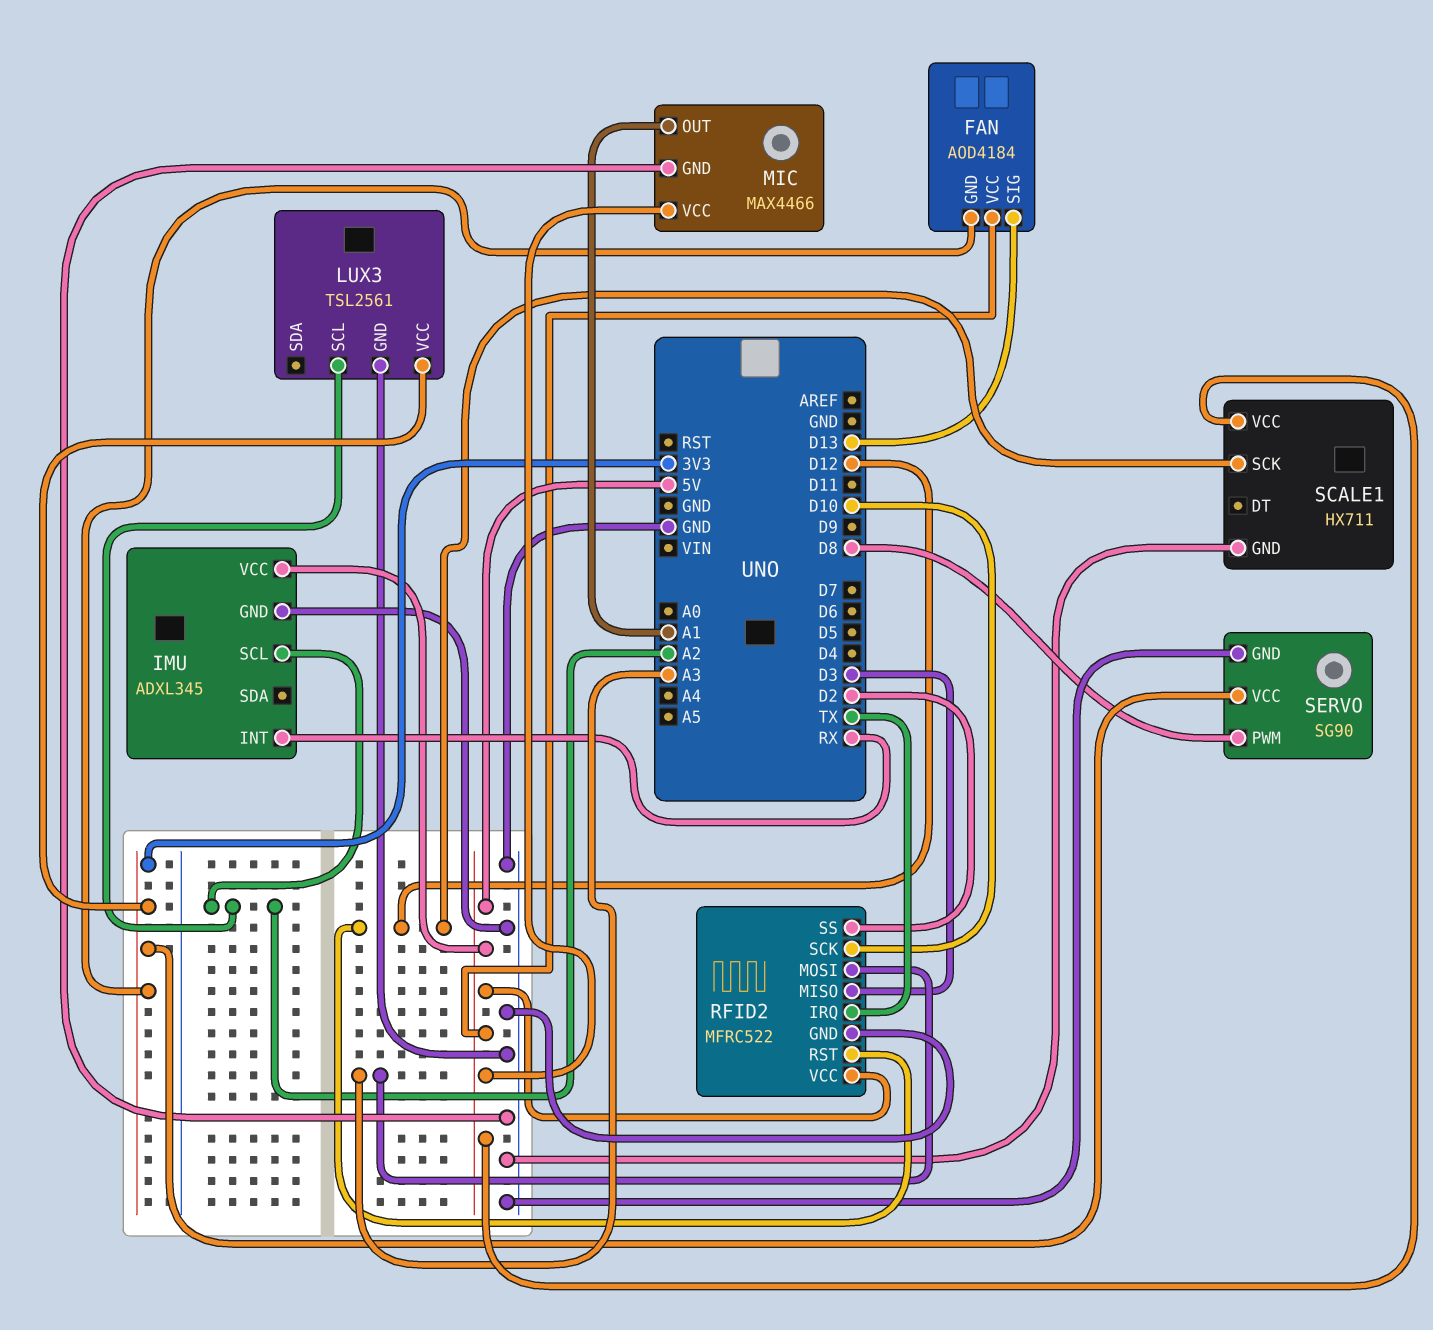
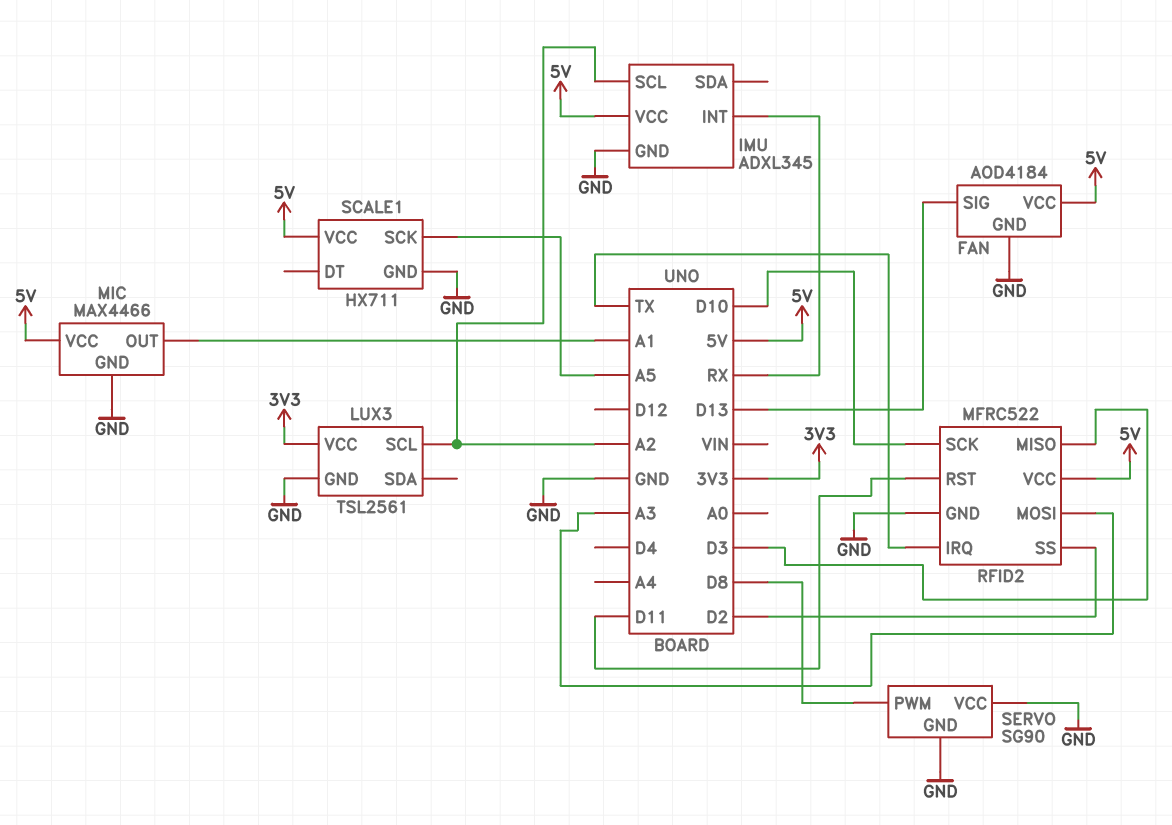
FAN pin GND: 3V3 -> GND
RFID2 pin RST: D12 -> D11
SCALE1 pin SCK: D12 -> A5
SERVO pin VCC: 3V3 -> GND

